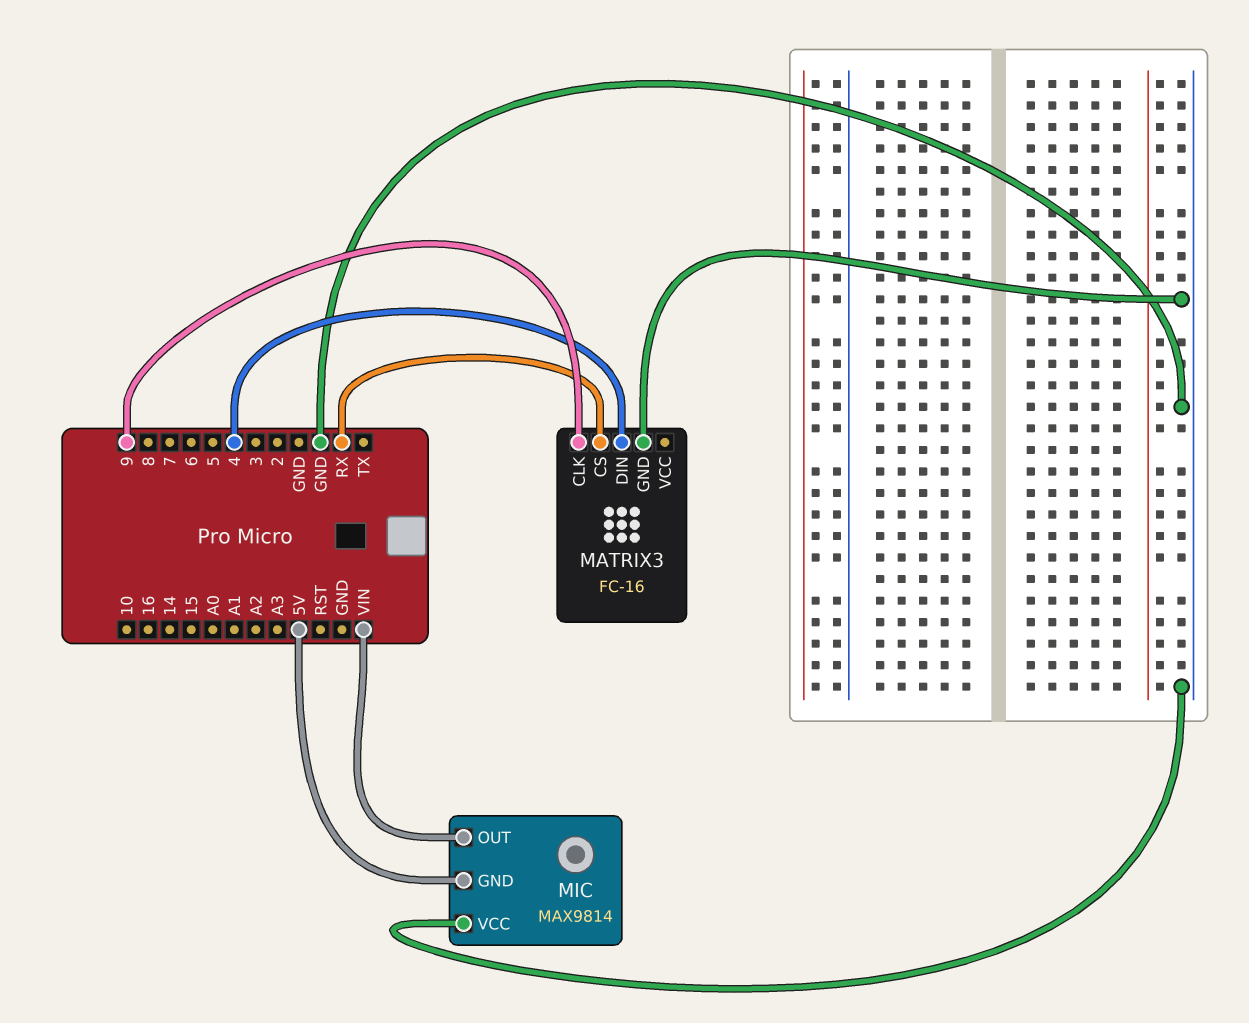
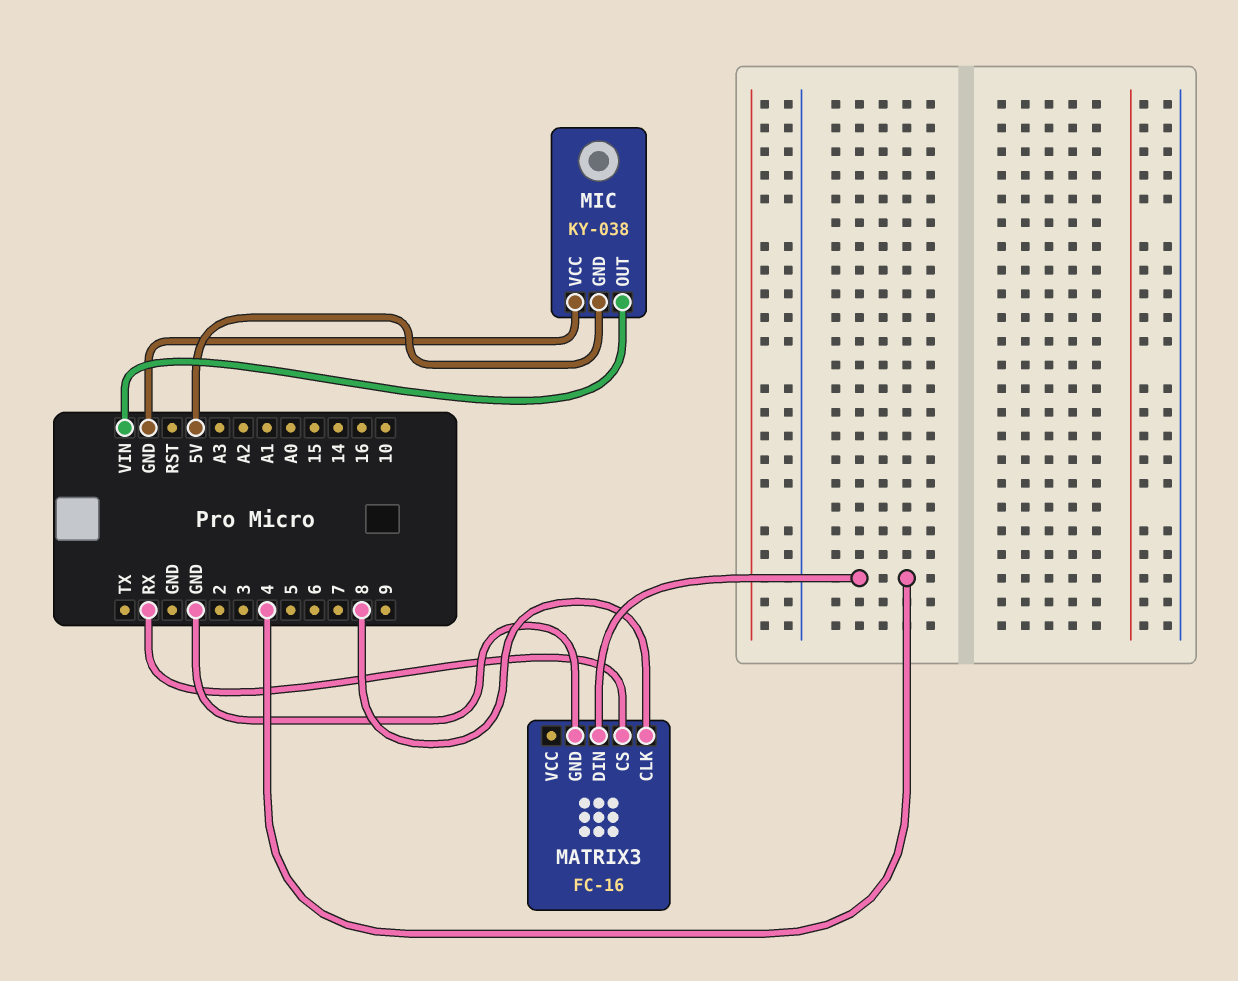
MATRIX3 pin CLK: 9 -> 8
MIC: MAX9814 -> KY-038

